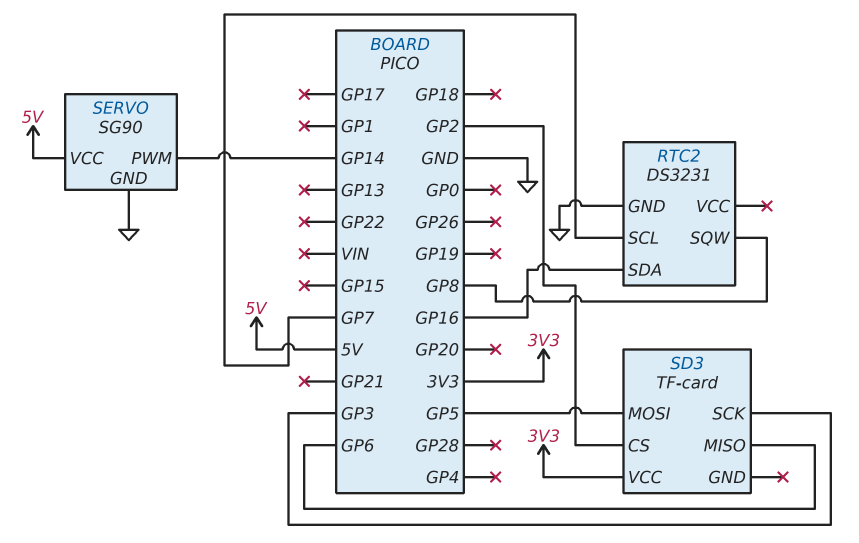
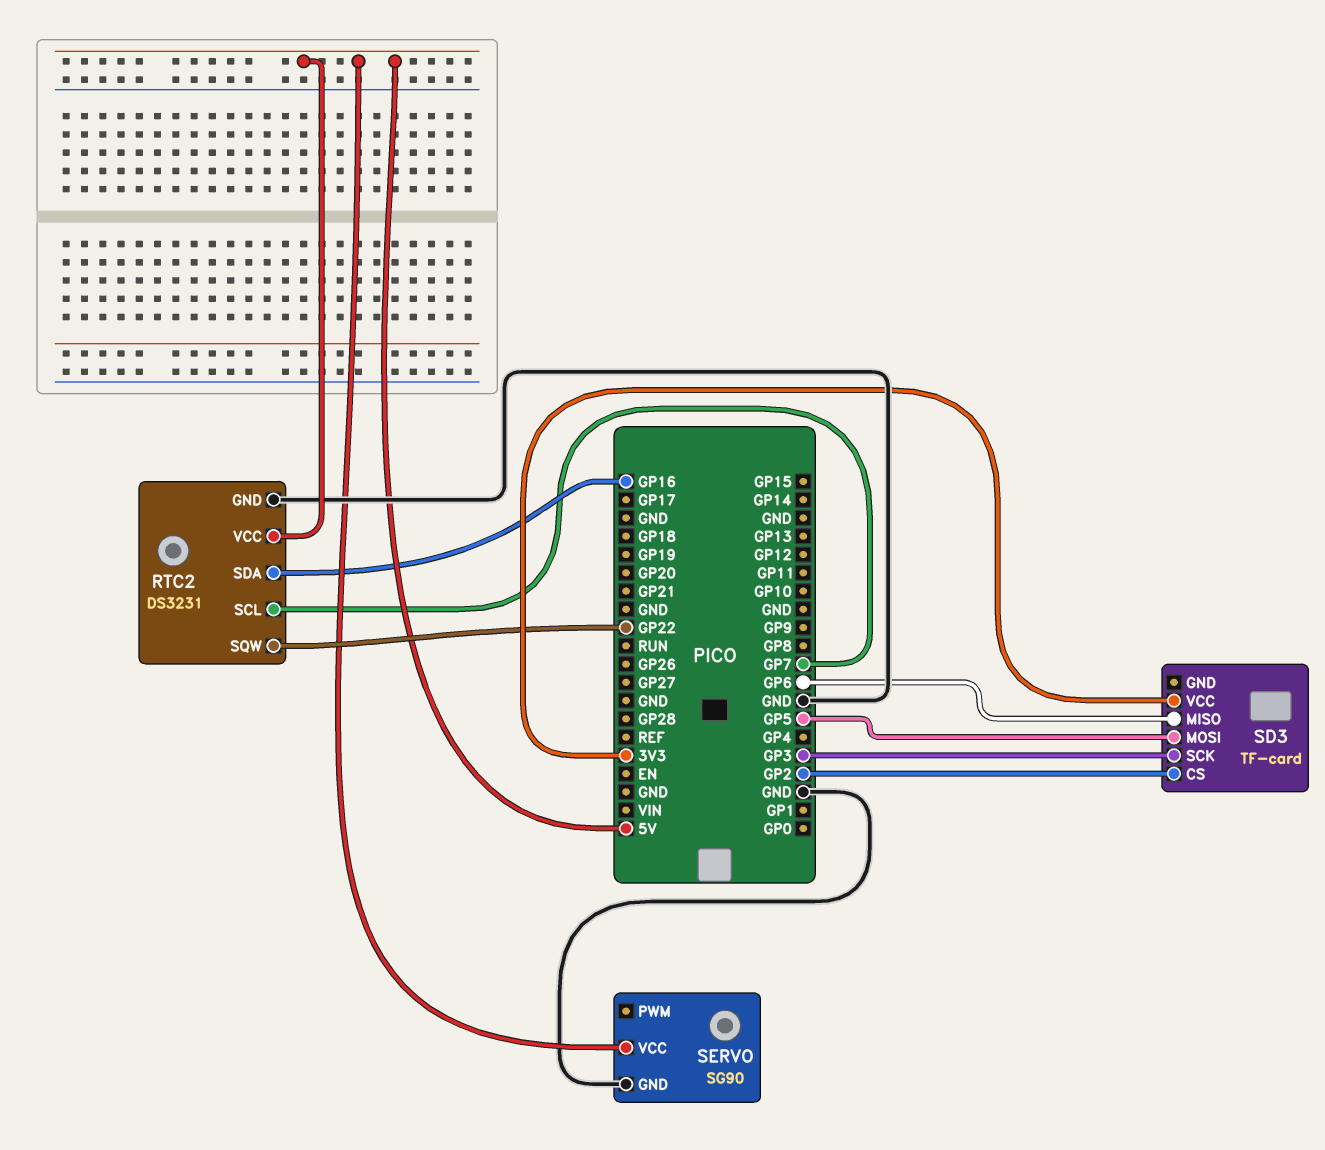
RTC2 pin SQW: GP8 -> GP22
RTC2 pin VCC: none -> 5V
SERVO pin PWM: GP14 -> none

